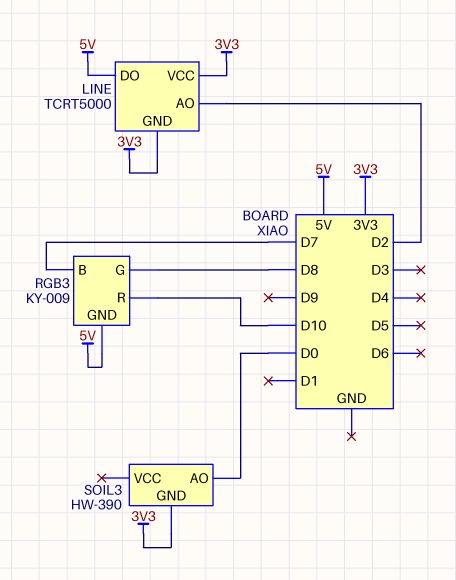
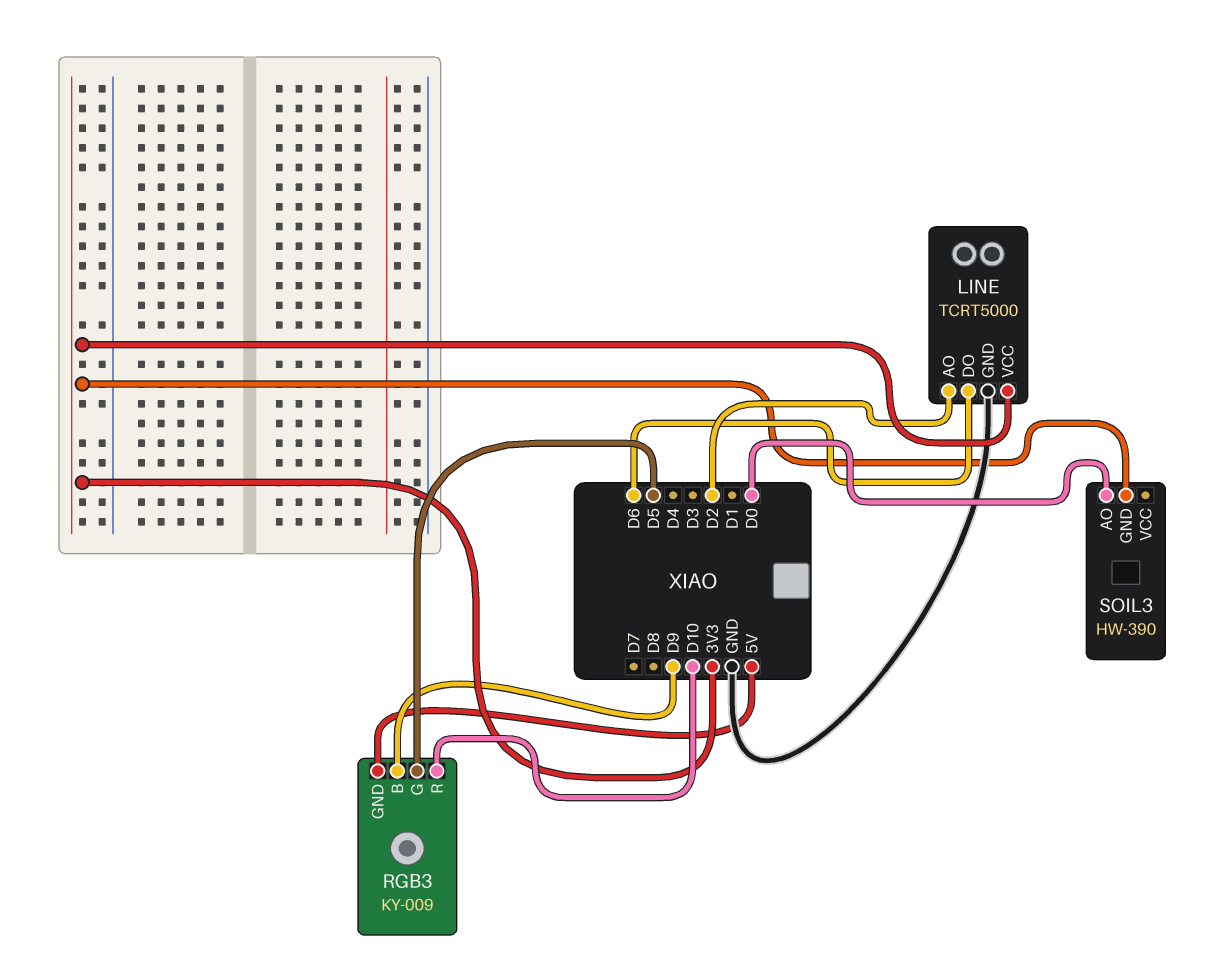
LINE pin DO: 5V -> D6
LINE pin GND: 3V3 -> GND
RGB3 pin B: D7 -> D9
RGB3 pin G: D8 -> D5

